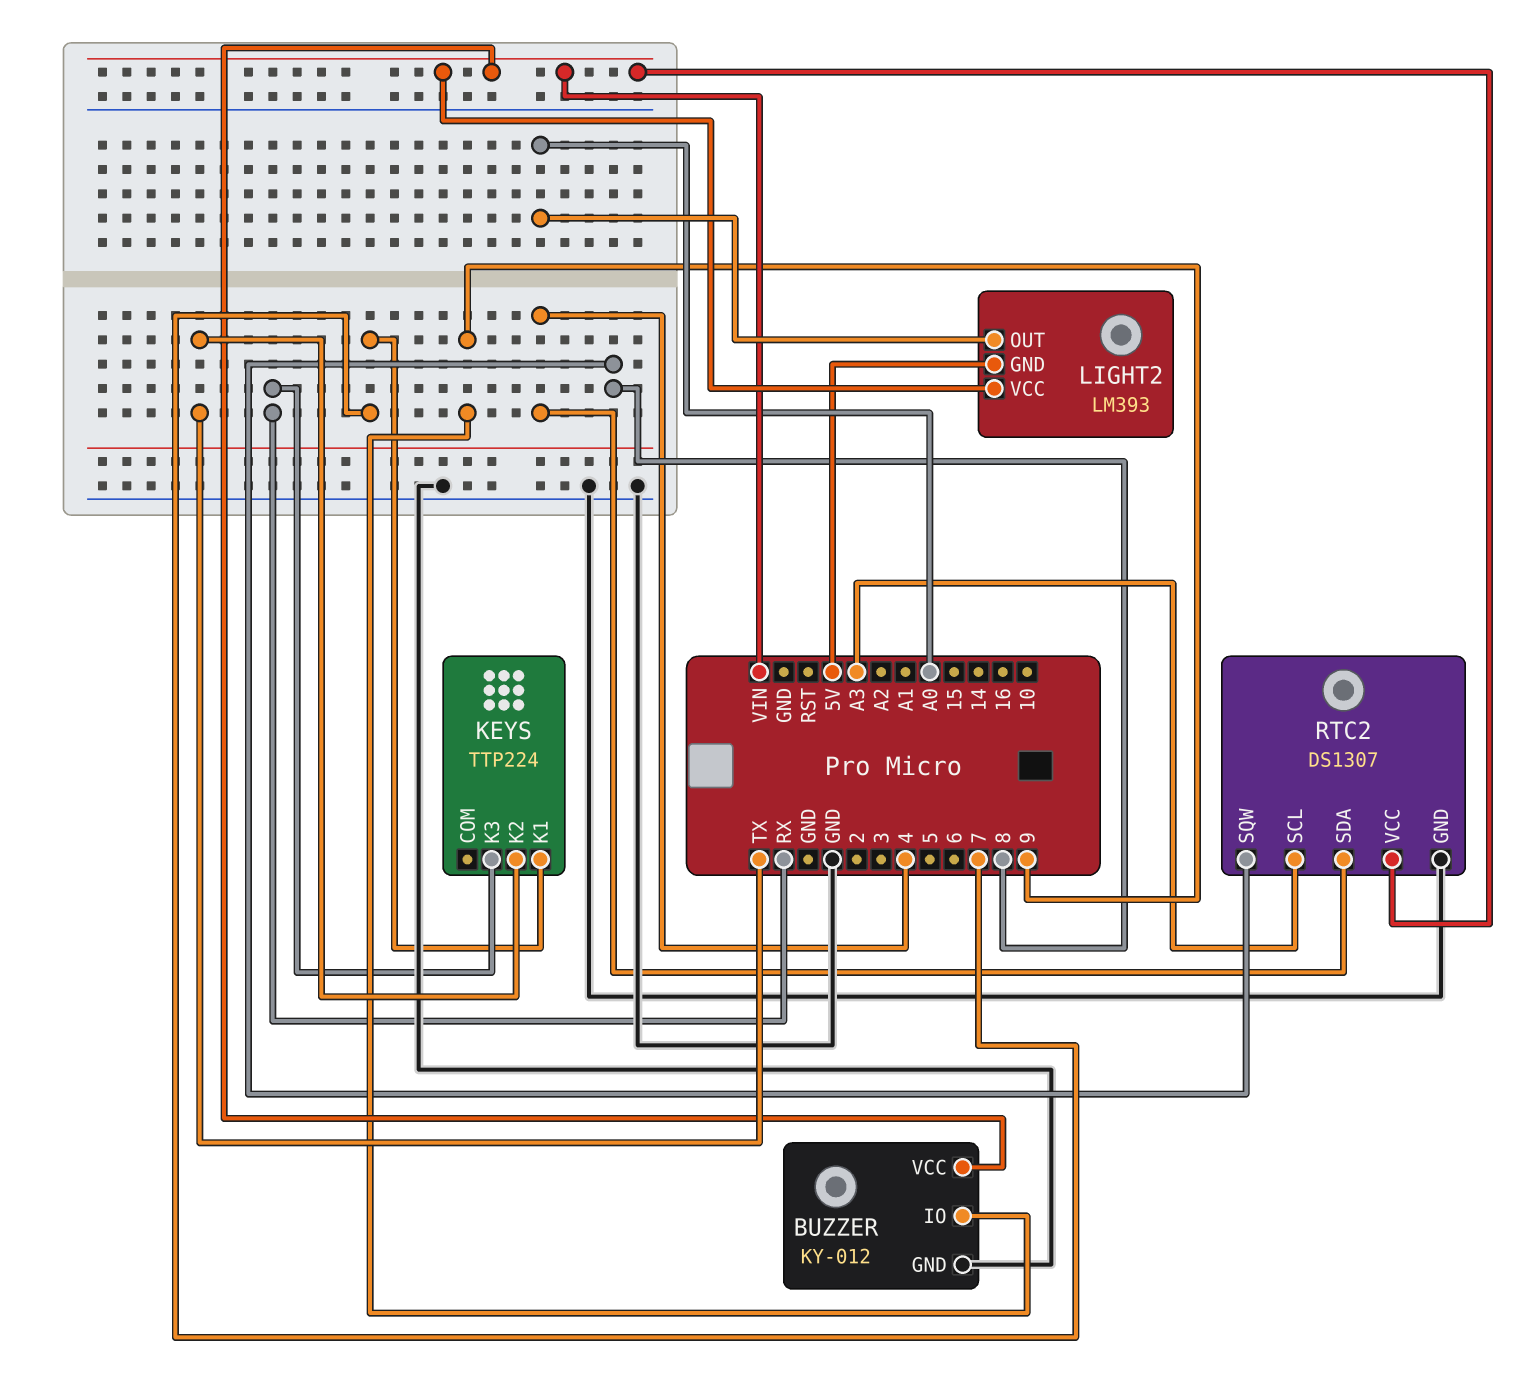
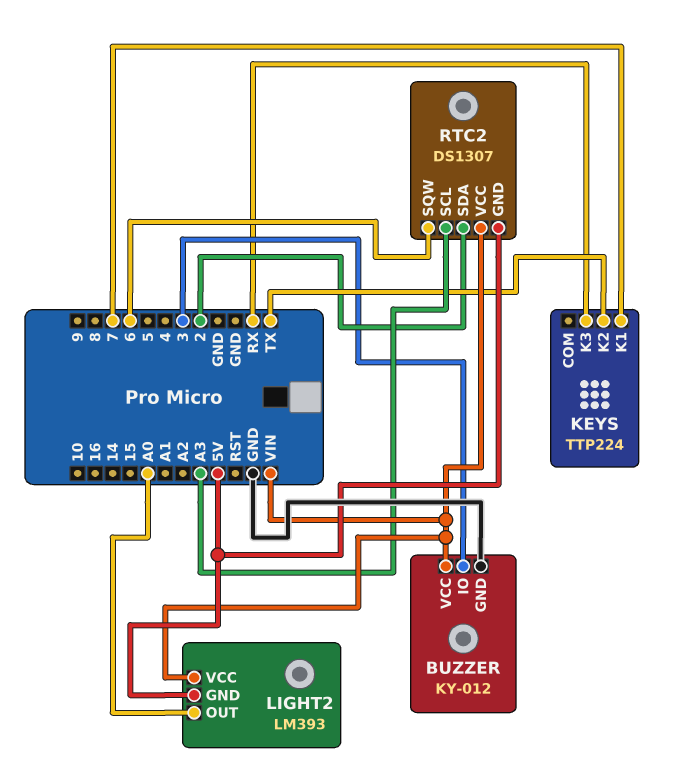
BUZZER pin IO: 9 -> 3
RTC2 pin GND: GND -> 5V
RTC2 pin SDA: 4 -> 2
RTC2 pin SQW: 8 -> 6

